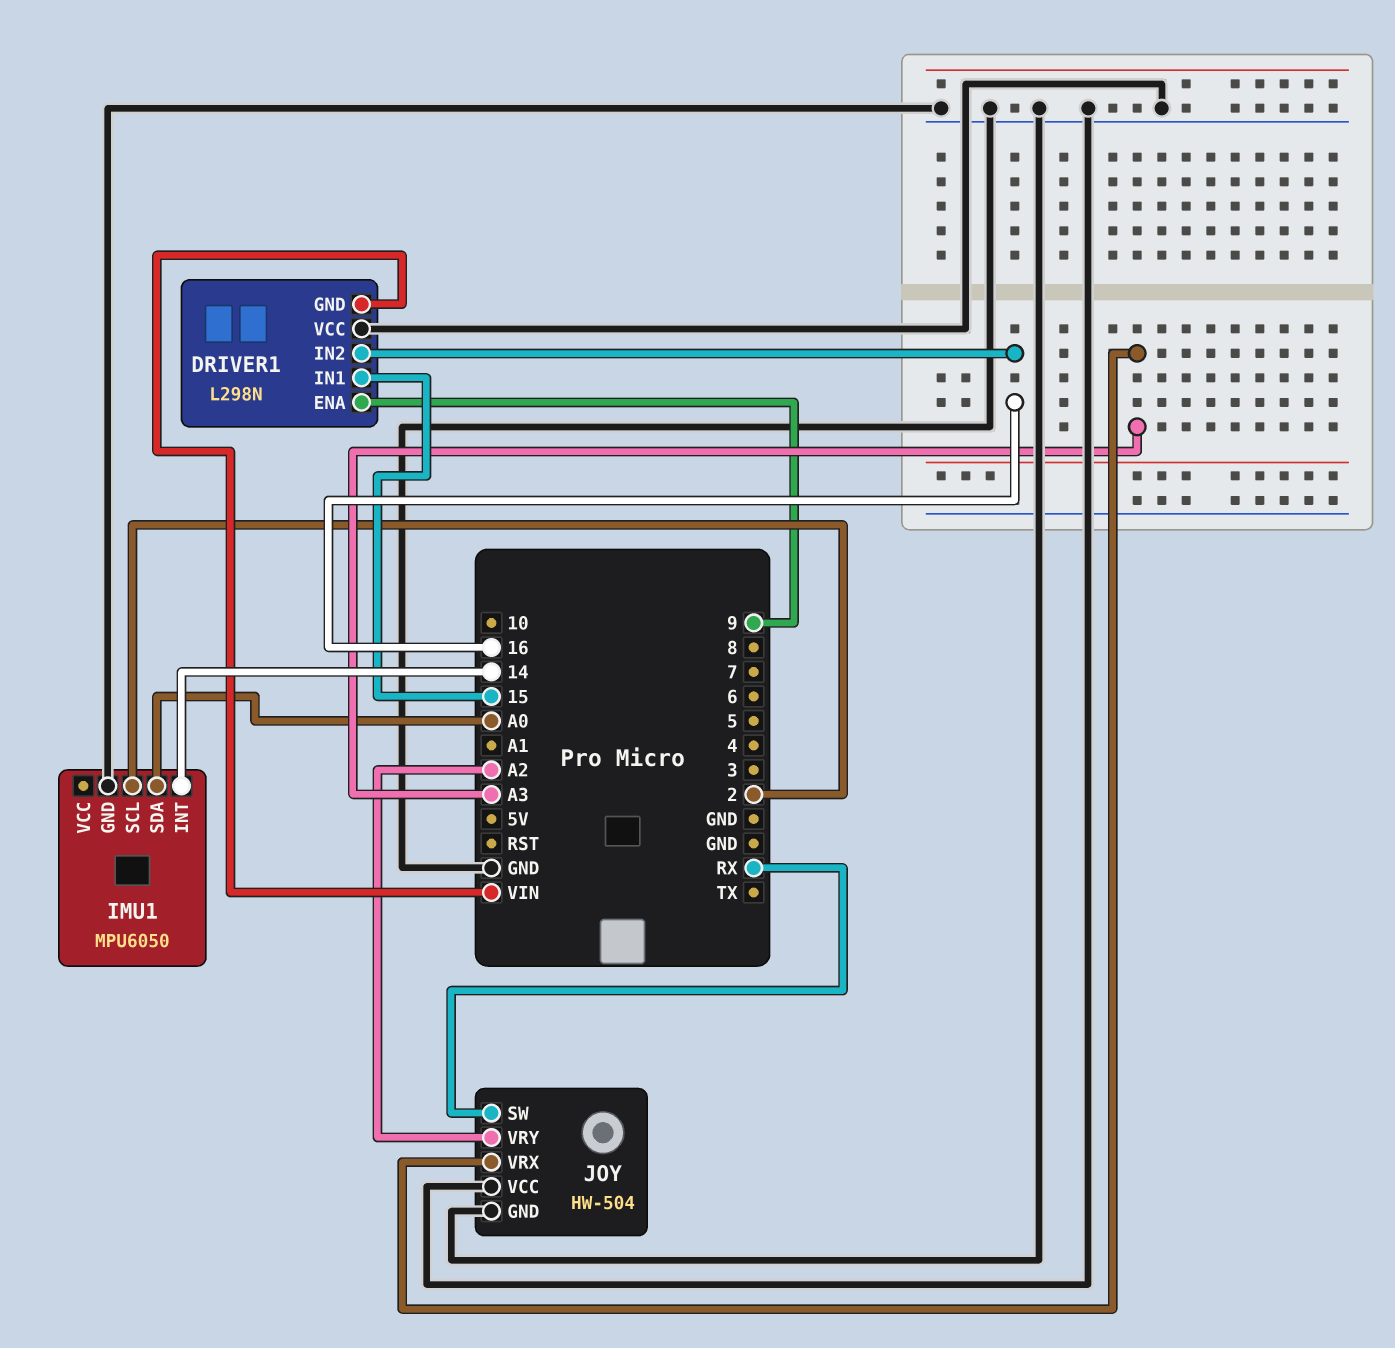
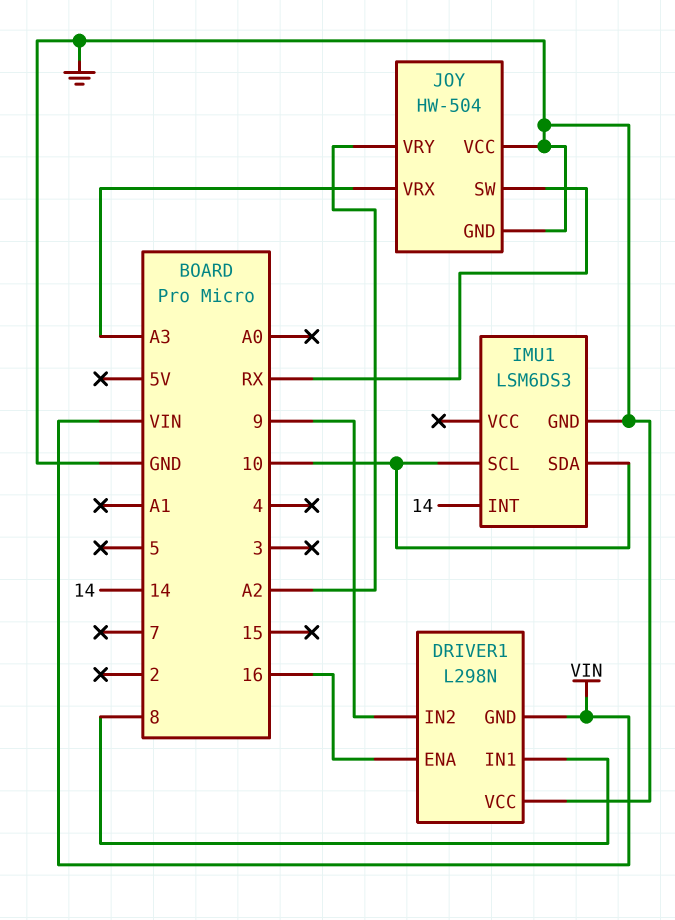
DRIVER1 pin ENA: 9 -> 16
DRIVER1 pin IN1: 15 -> 8
DRIVER1 pin IN2: 16 -> 9
IMU1: MPU6050 -> LSM6DS3
IMU1 pin SCL: 2 -> 10
IMU1 pin SDA: A0 -> 10

